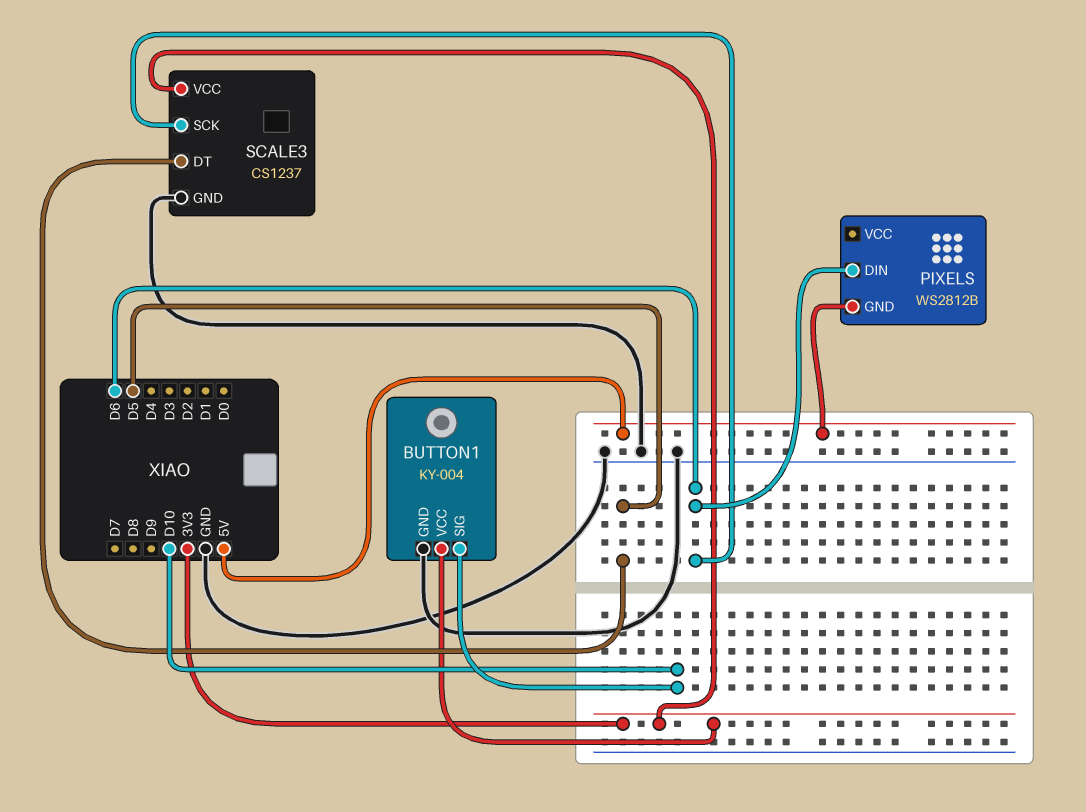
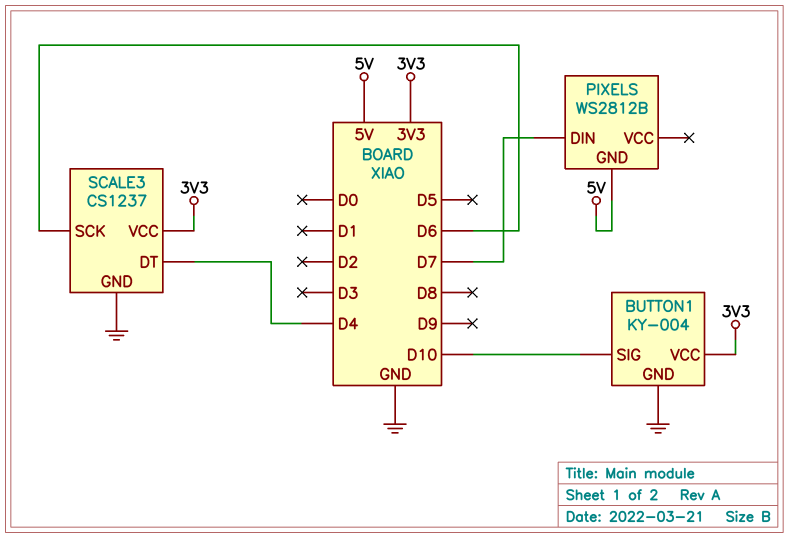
PIXELS pin DIN: D6 -> D7
SCALE3 pin DT: D5 -> D4

